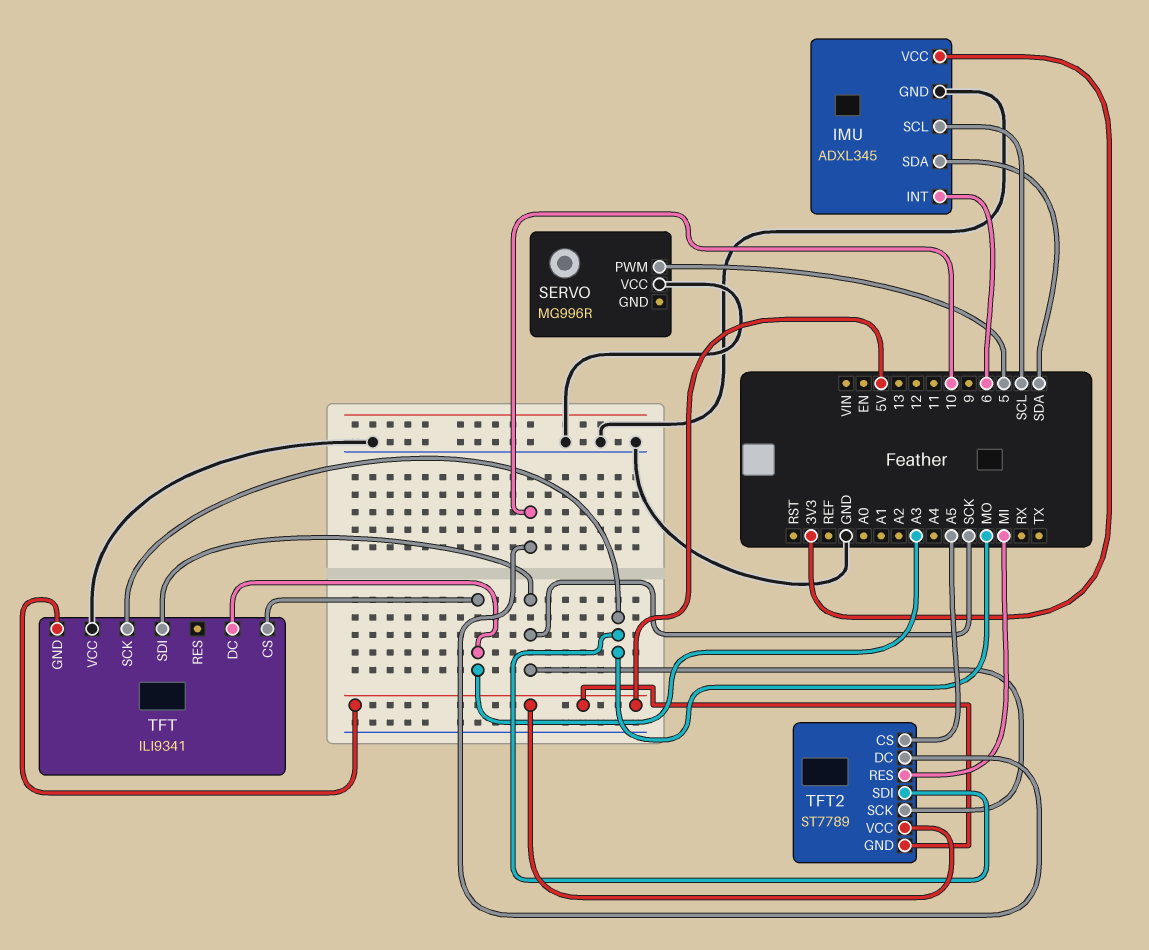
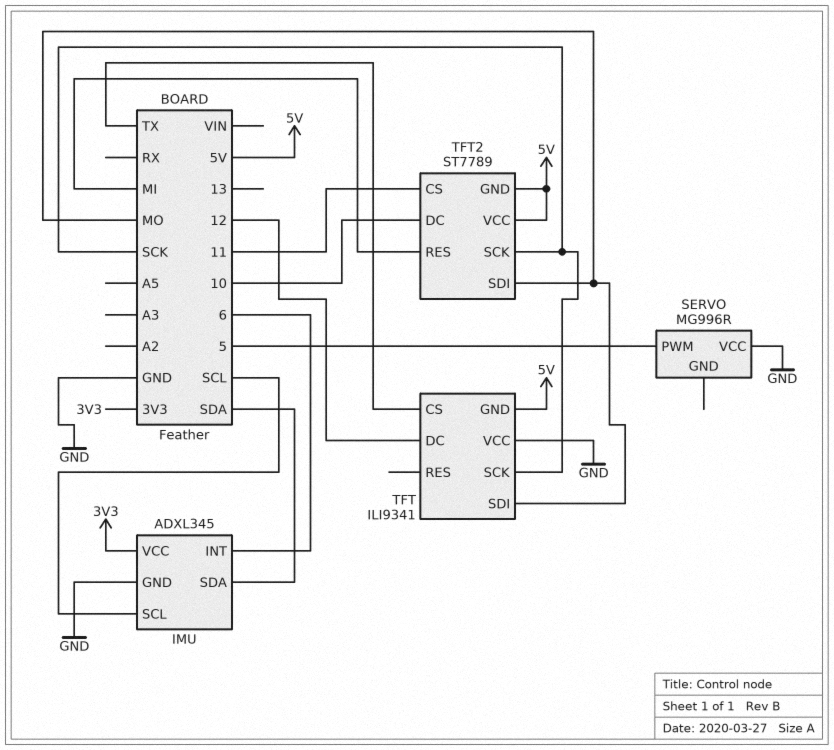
TFT pin CS: A3 -> TX
TFT pin DC: A3 -> 12
TFT pin SCK: MO -> SCK
TFT pin SDI: SCK -> MO
TFT2 pin CS: A5 -> 11

